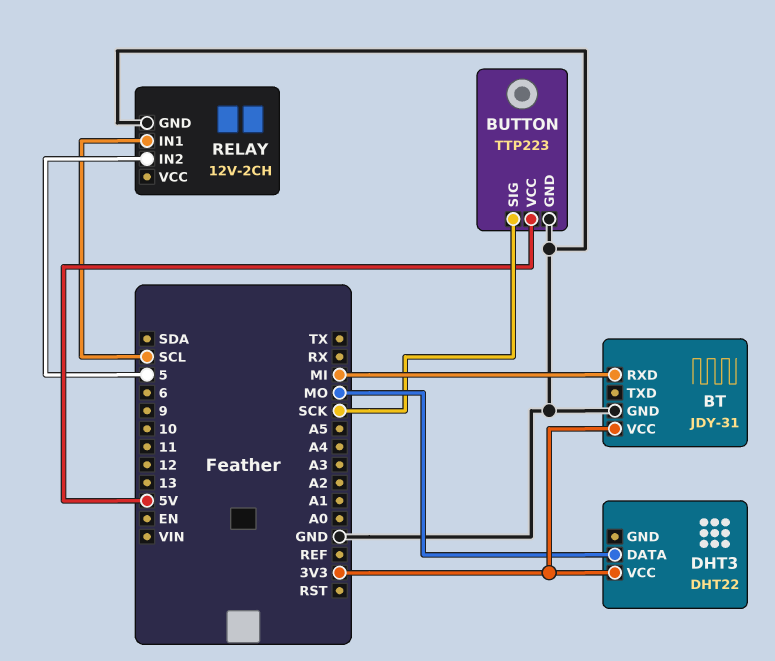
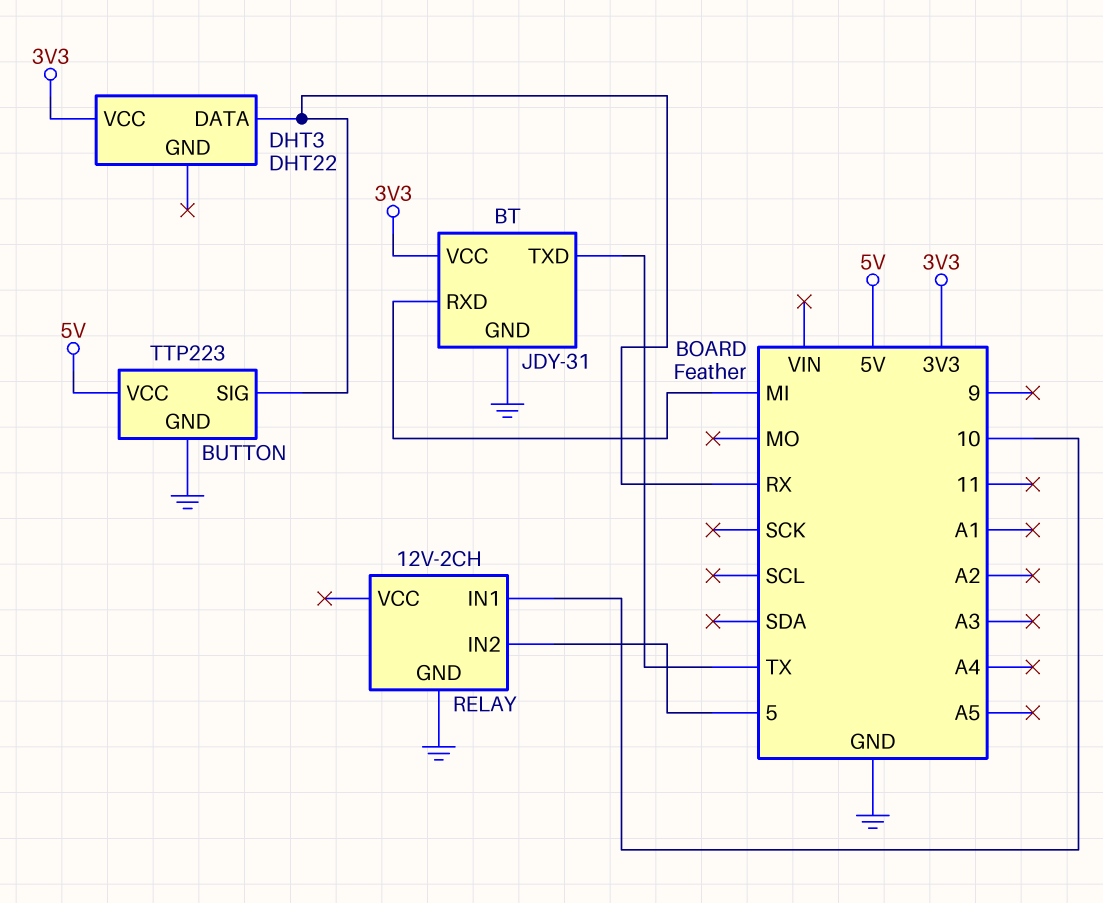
BT pin TXD: none -> TX
BUTTON pin SIG: SCK -> RX
DHT3 pin DATA: MO -> RX
RELAY pin IN1: SCL -> 10

